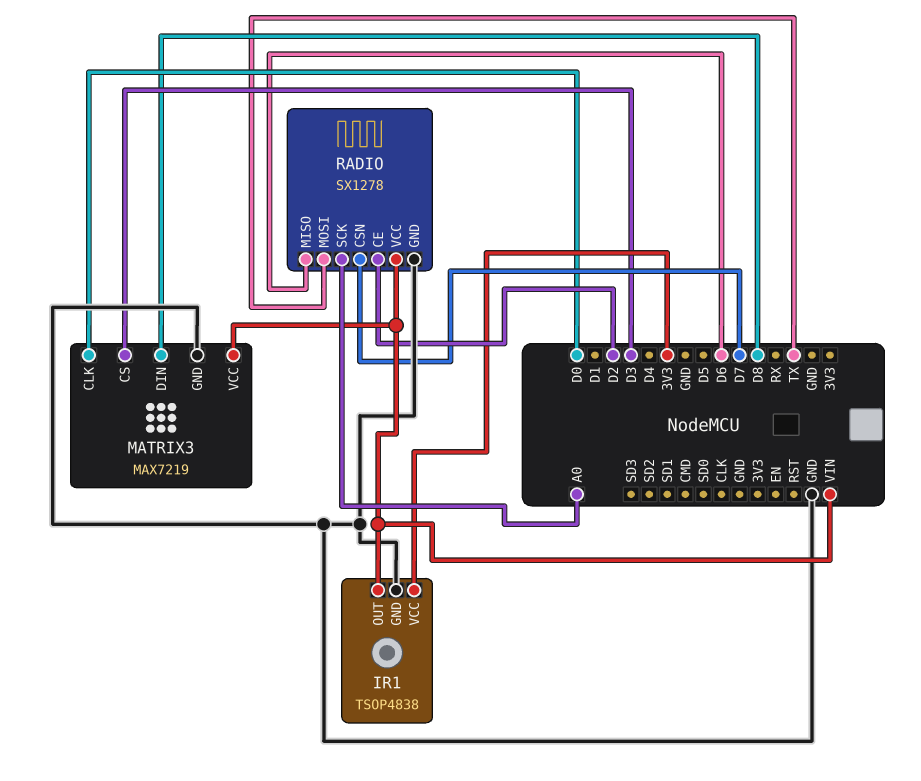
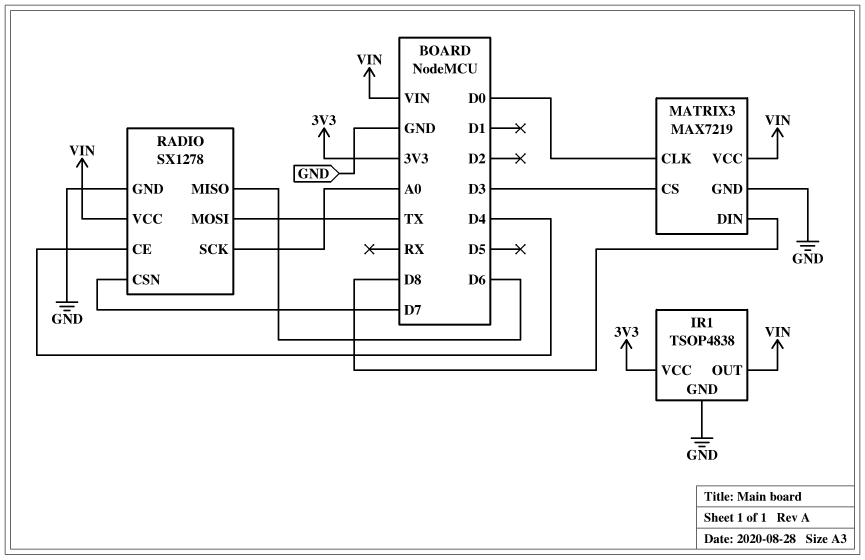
RADIO pin CE: D2 -> D4

